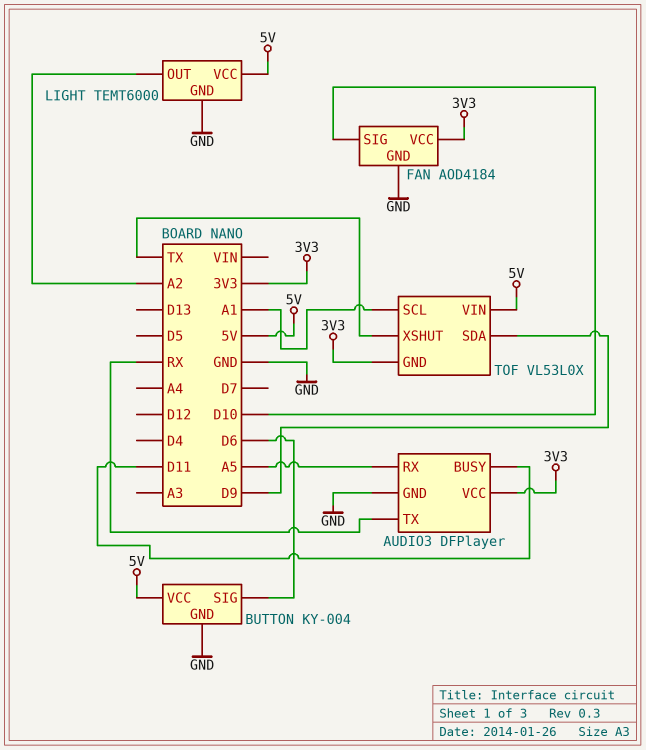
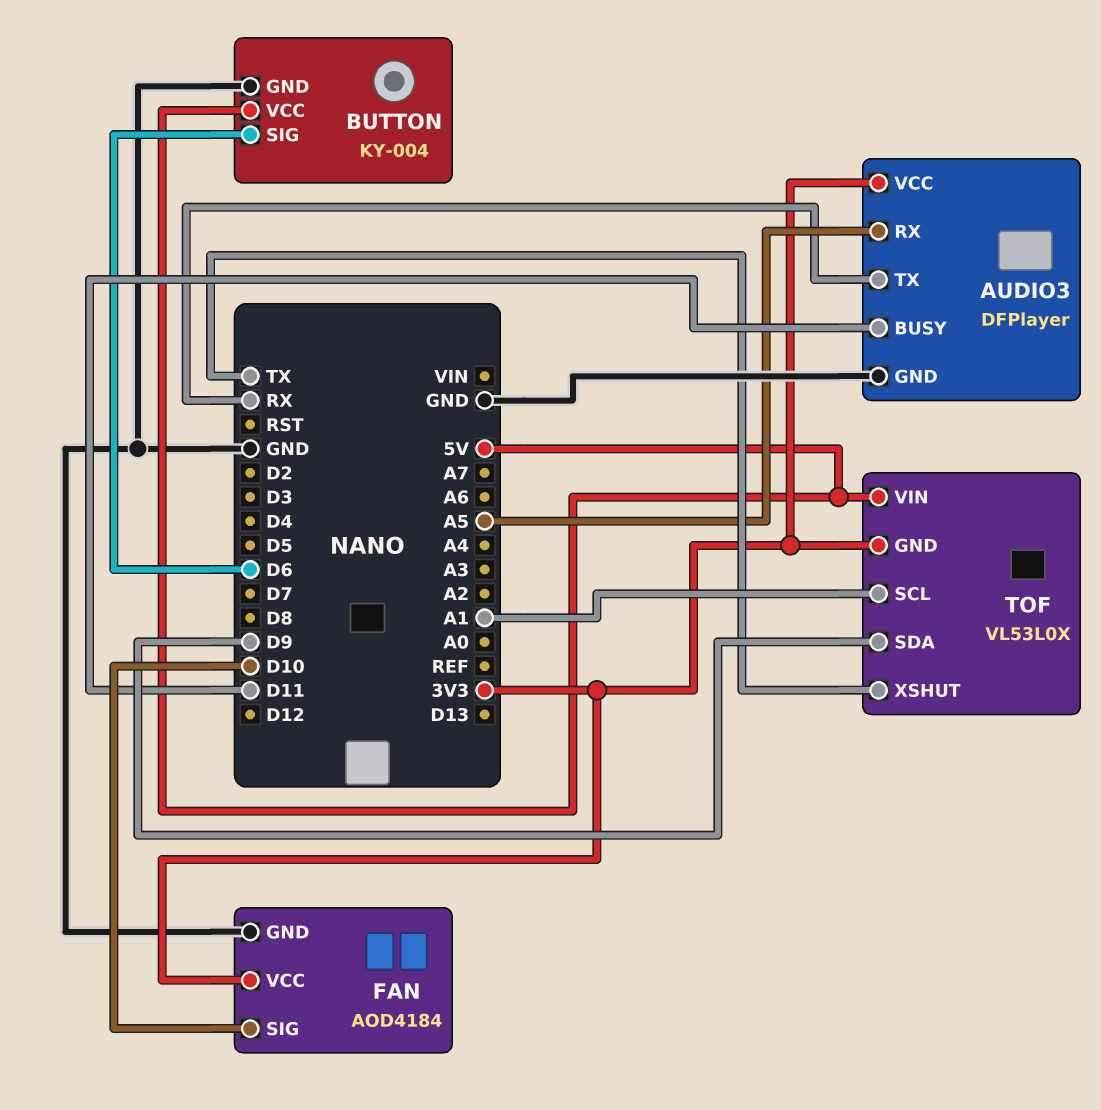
LIGHT: TEMT6000 -> none
LIGHT pin GND: GND -> none
LIGHT pin OUT: A2 -> none
LIGHT pin VCC: 5V -> none

